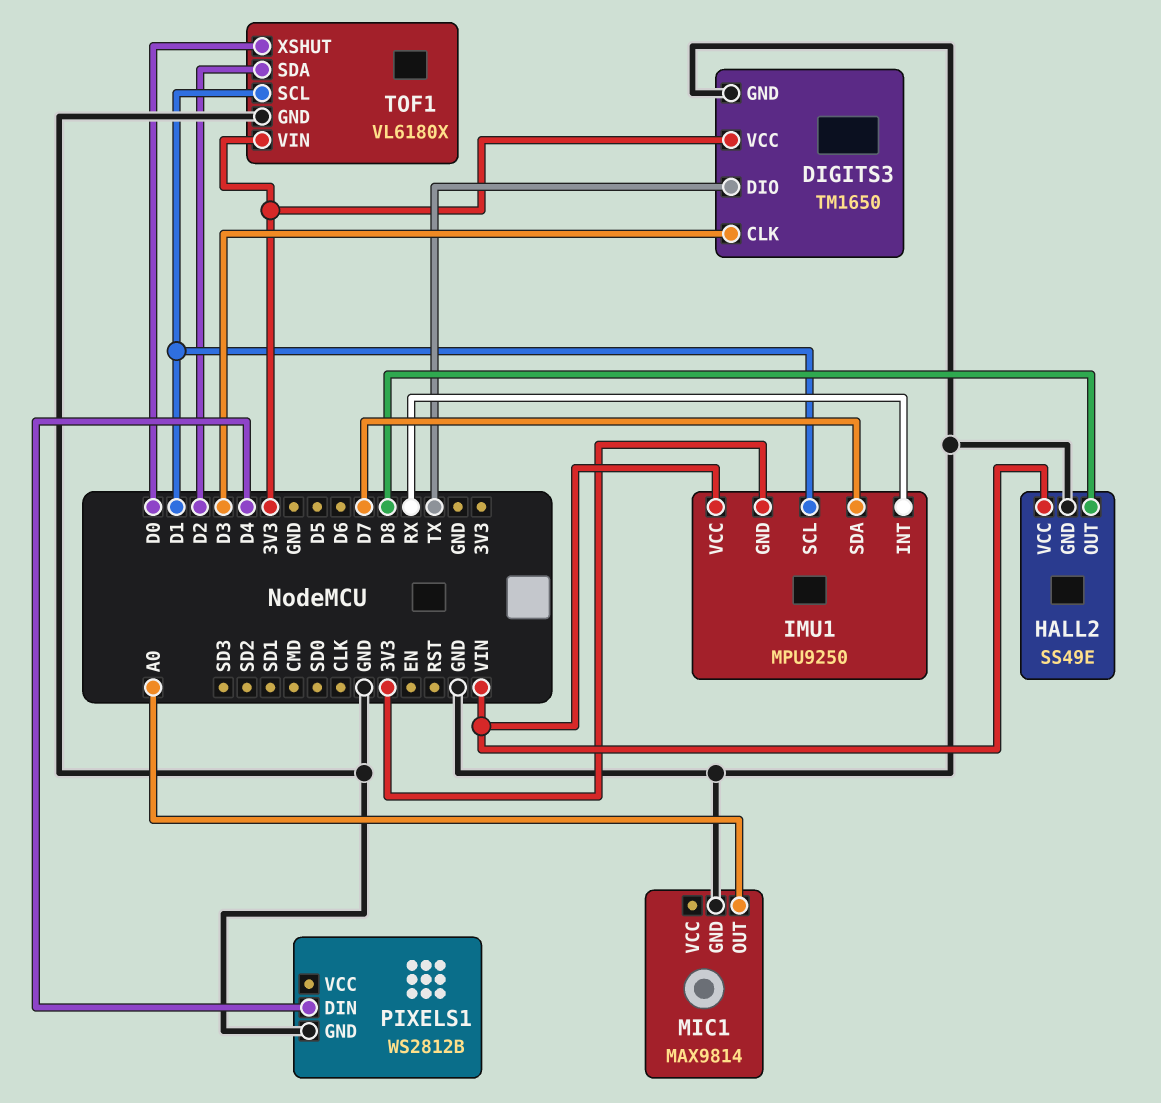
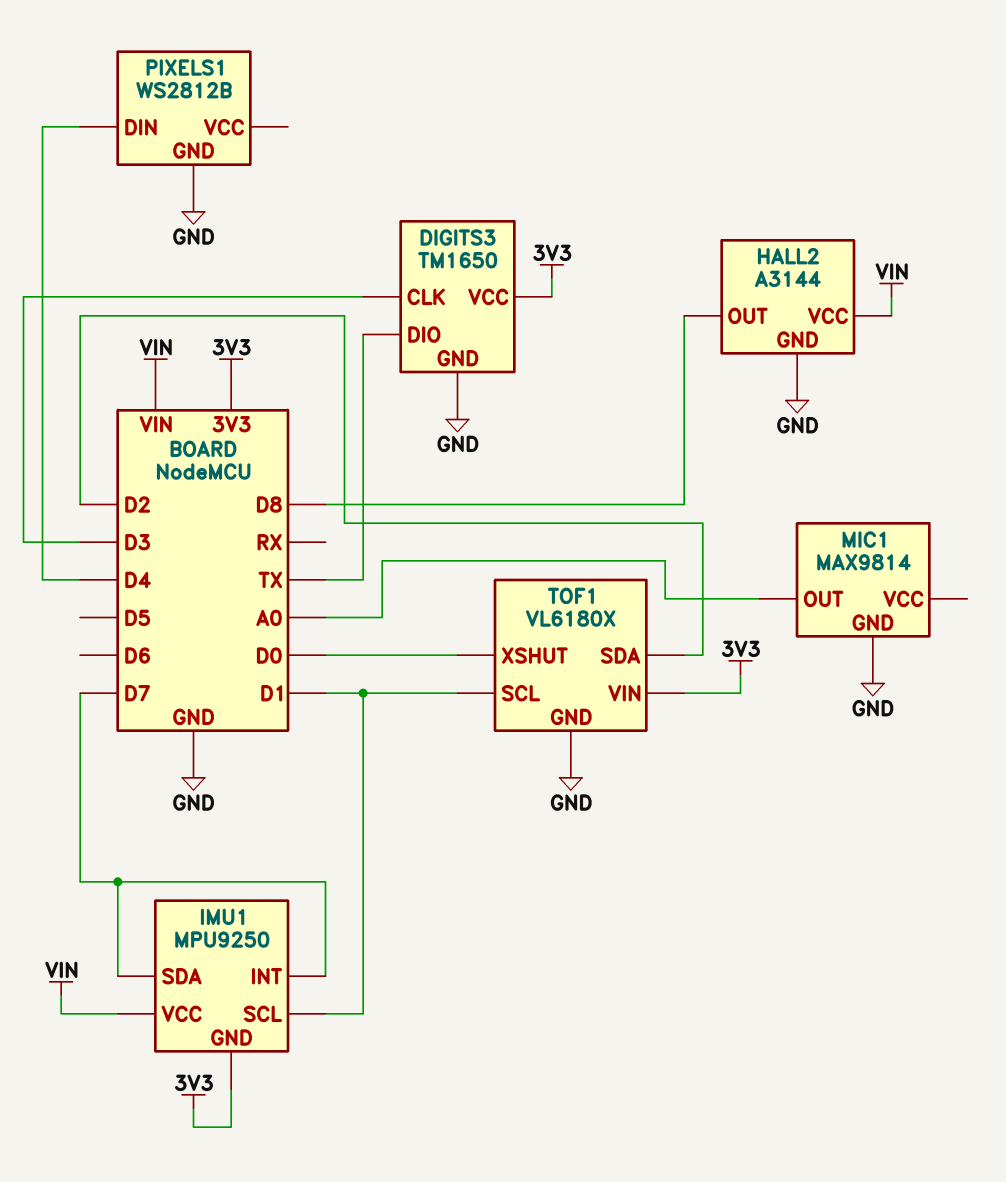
HALL2: SS49E -> A3144
IMU1 pin INT: RX -> D7

